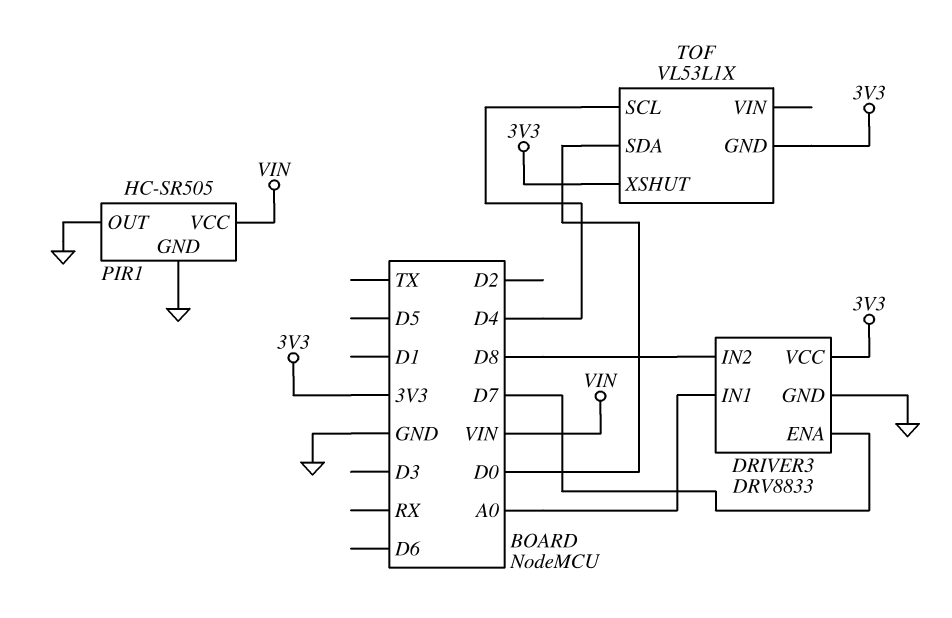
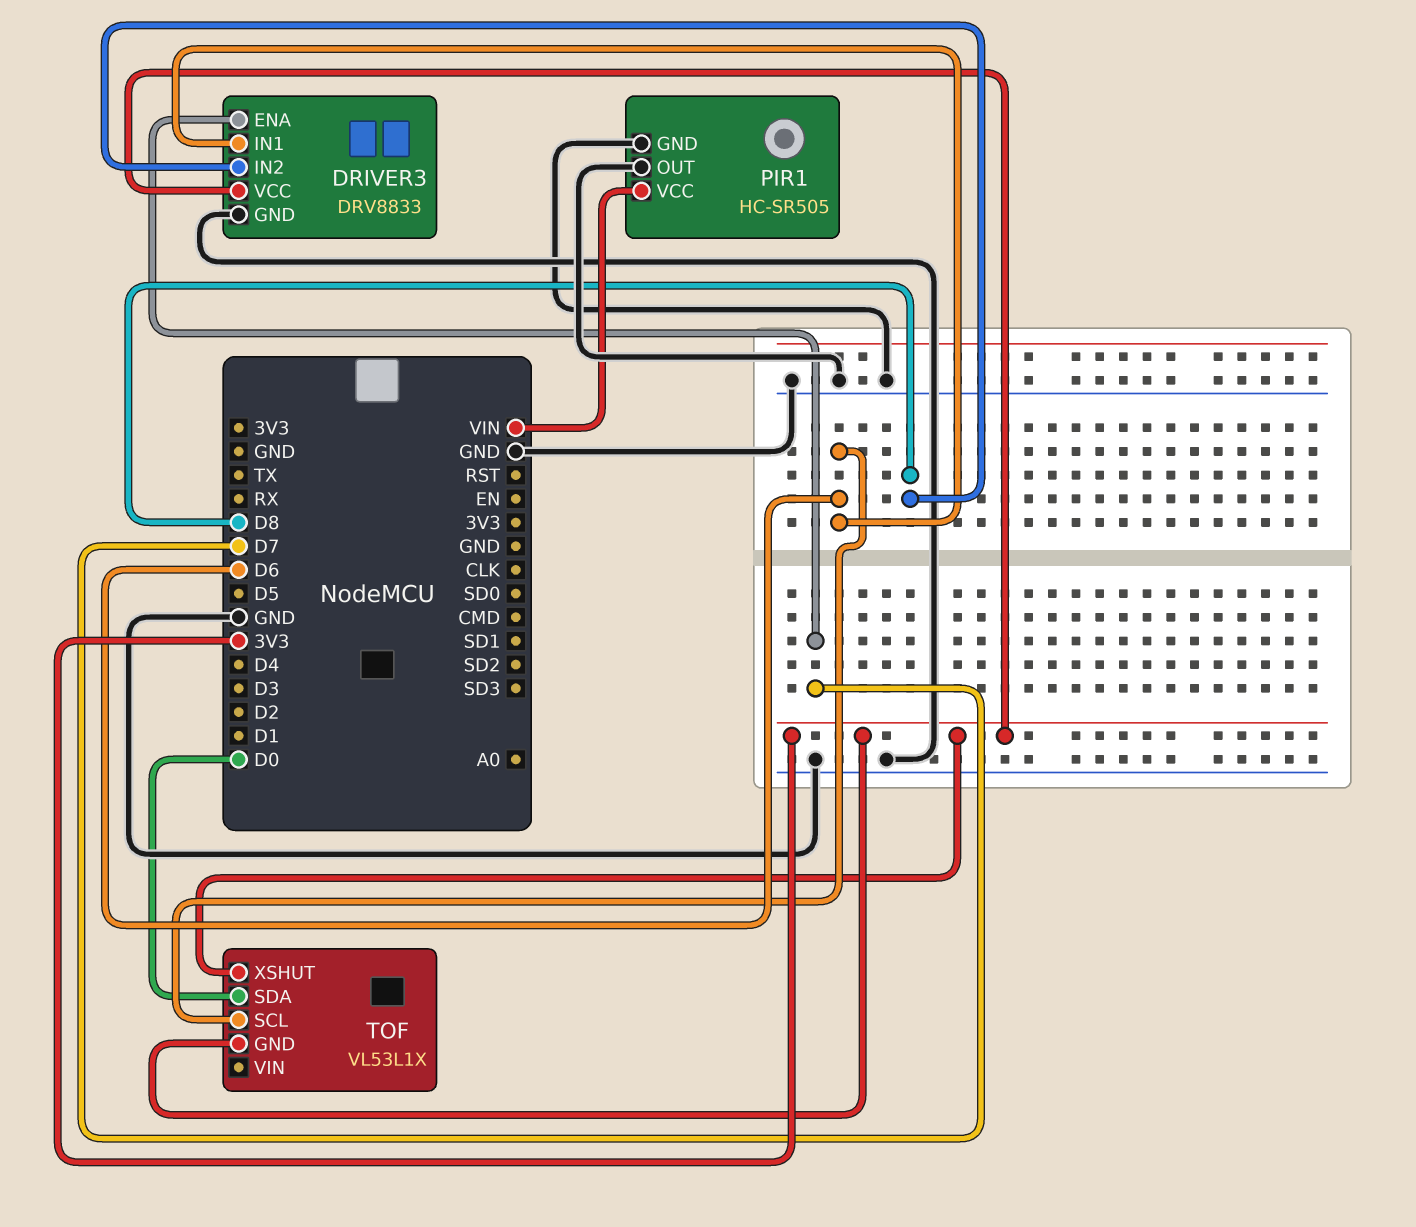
DRIVER3 pin IN1: A0 -> D6
TOF pin SCL: D4 -> D6

